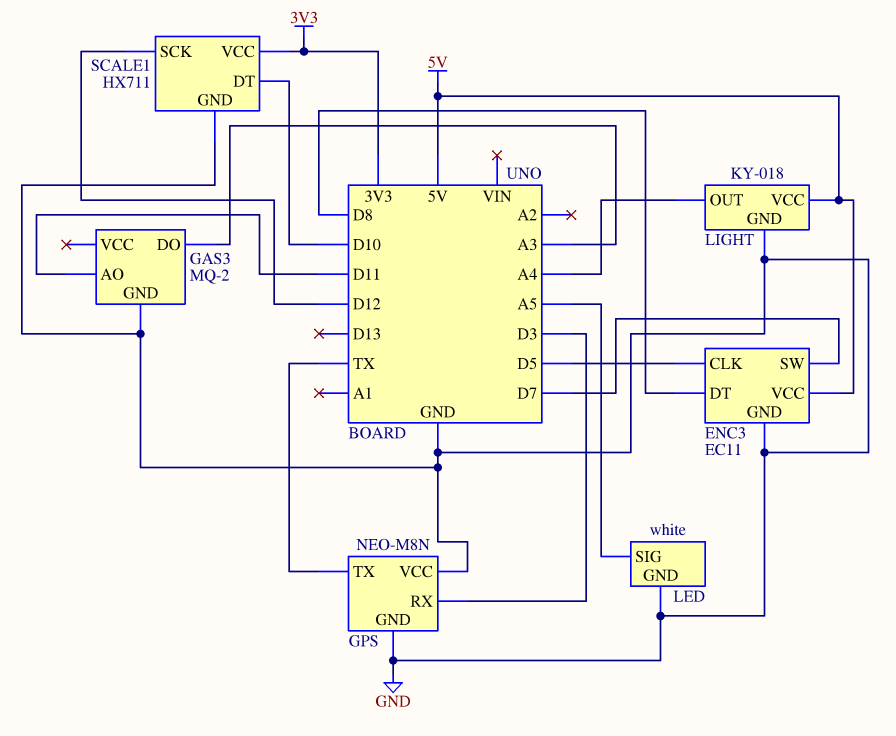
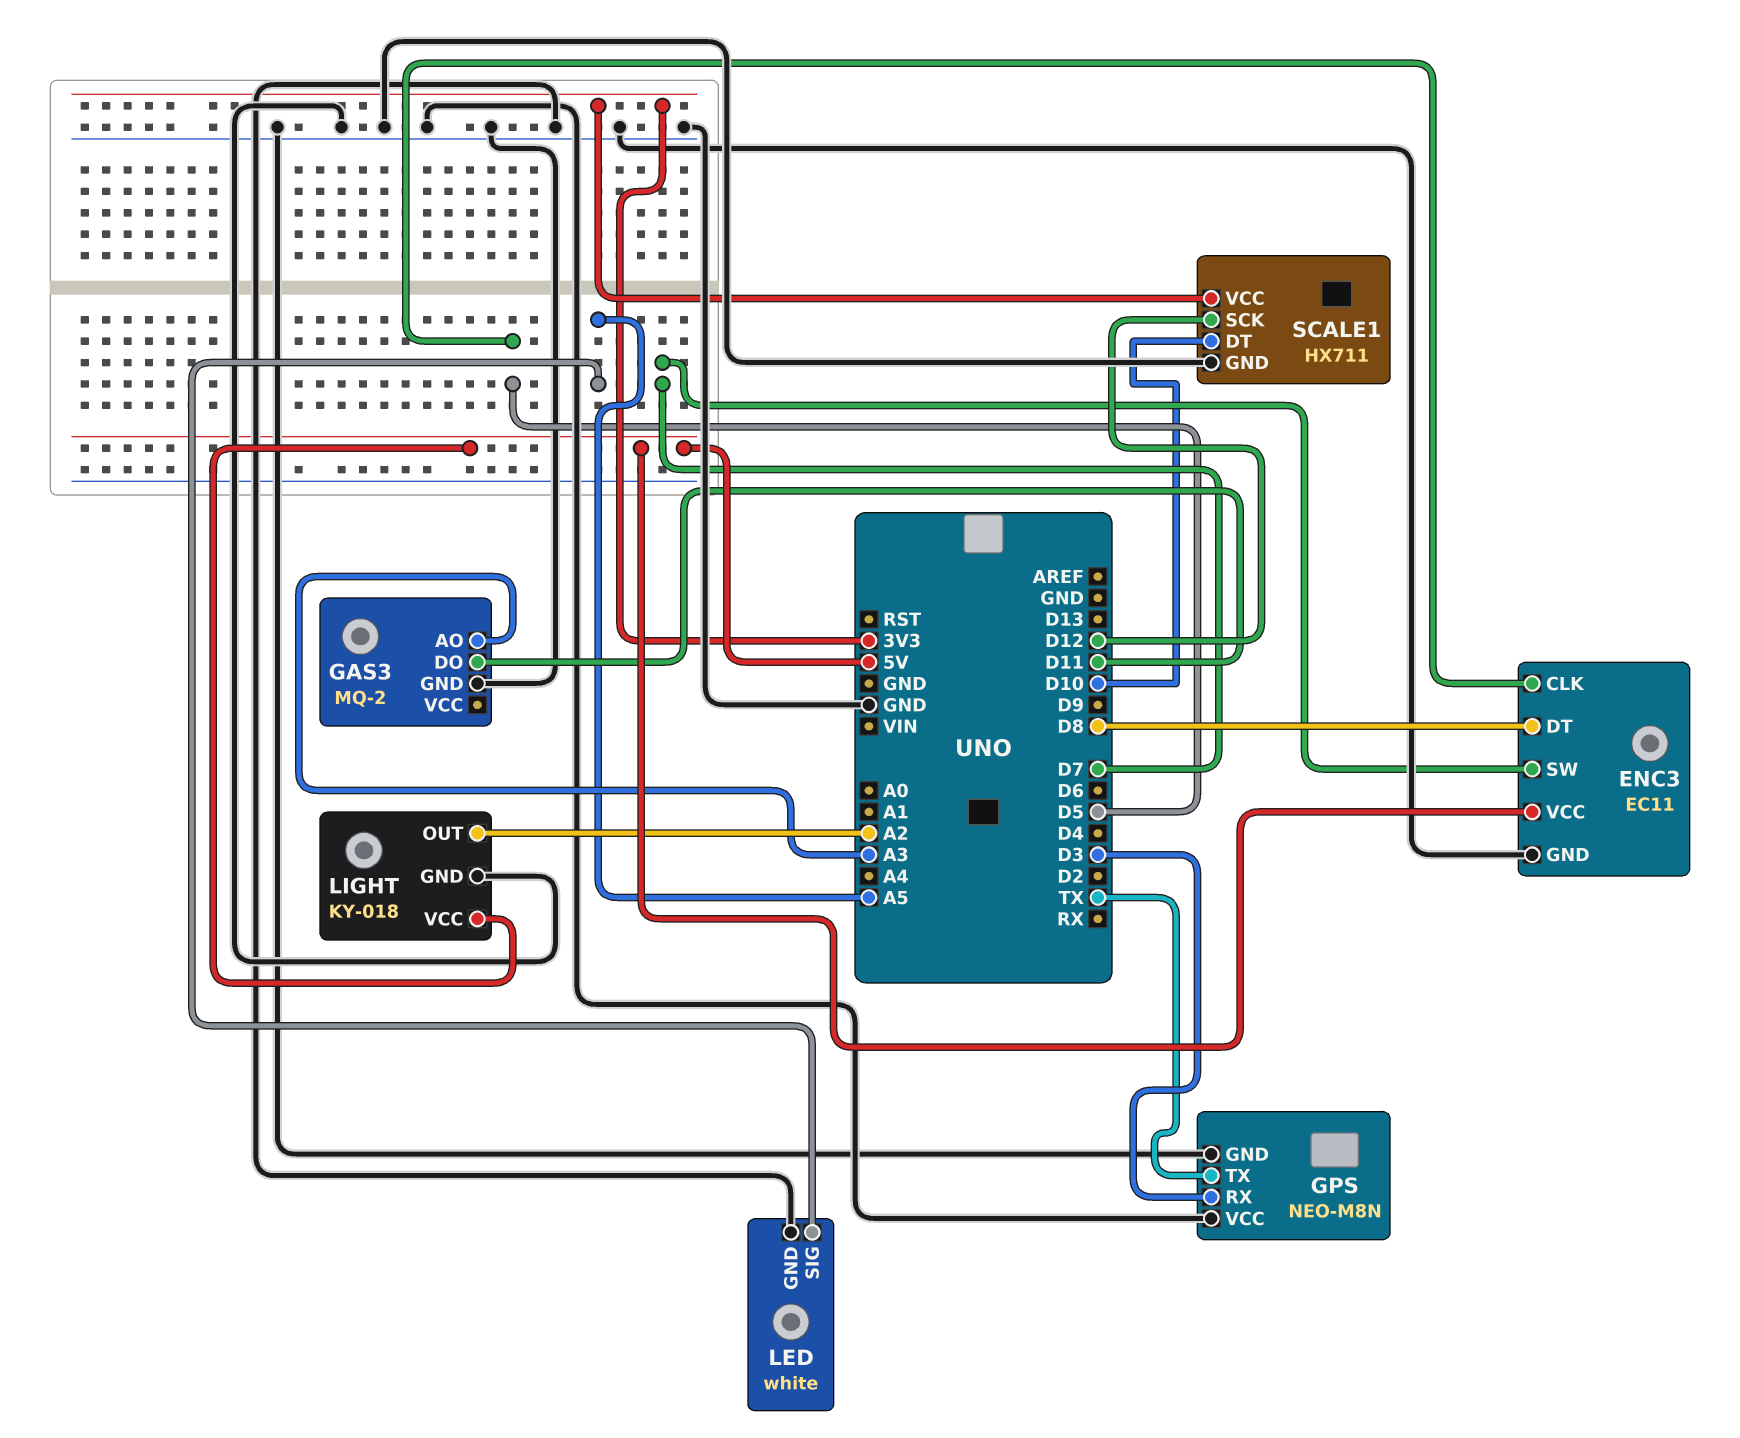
GAS3 pin AO: D11 -> A3
GAS3 pin DO: A3 -> D11
LIGHT pin OUT: A4 -> A2

